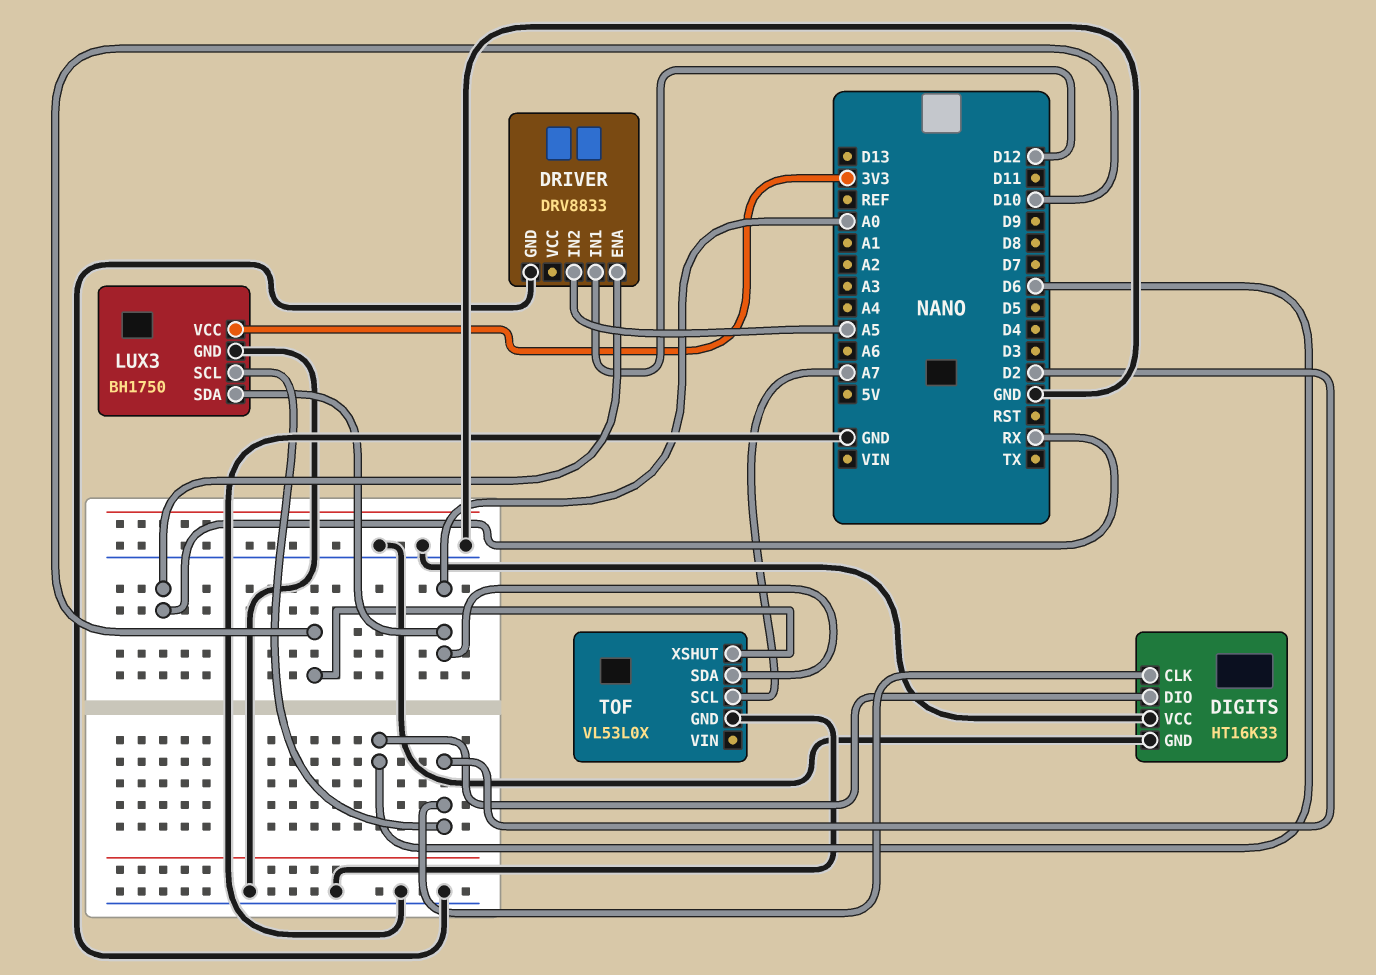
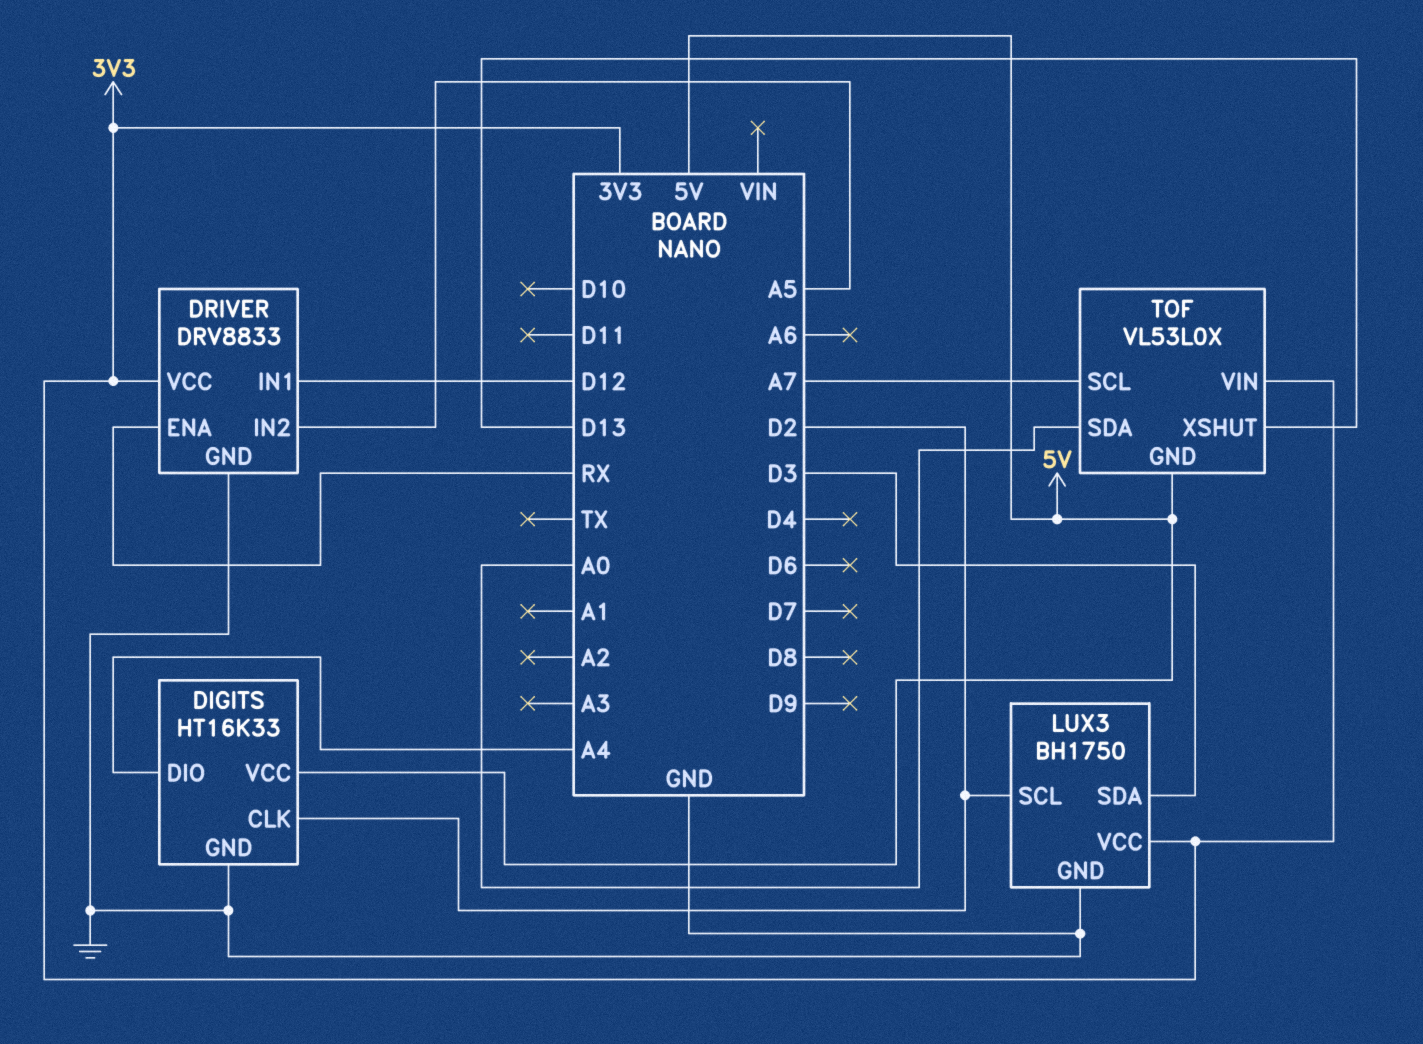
DIGITS pin DIO: D6 -> A4
DIGITS pin VCC: GND -> 5V
DRIVER pin VCC: none -> 3V3
LUX3 pin SDA: A0 -> D3
TOF pin GND: GND -> 5V
TOF pin VIN: none -> 3V3
TOF pin XSHUT: D10 -> D13

